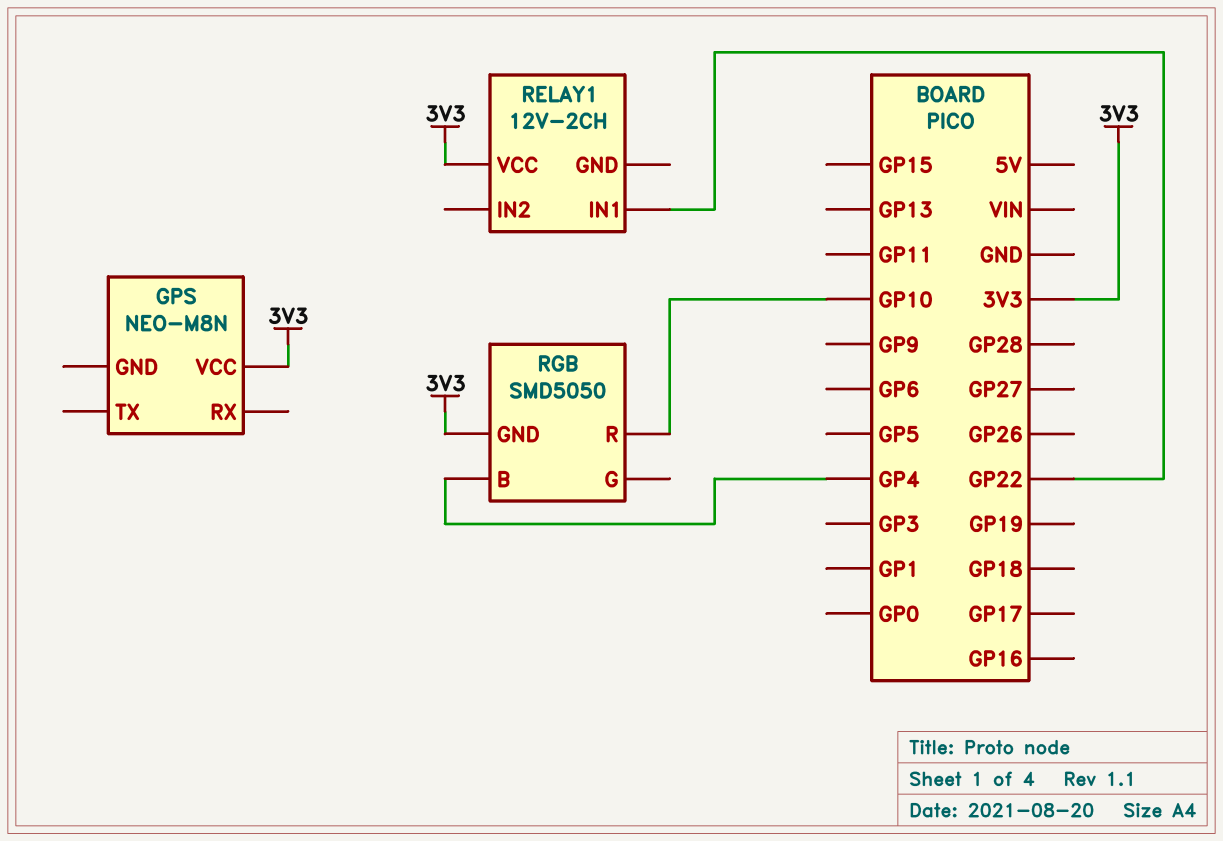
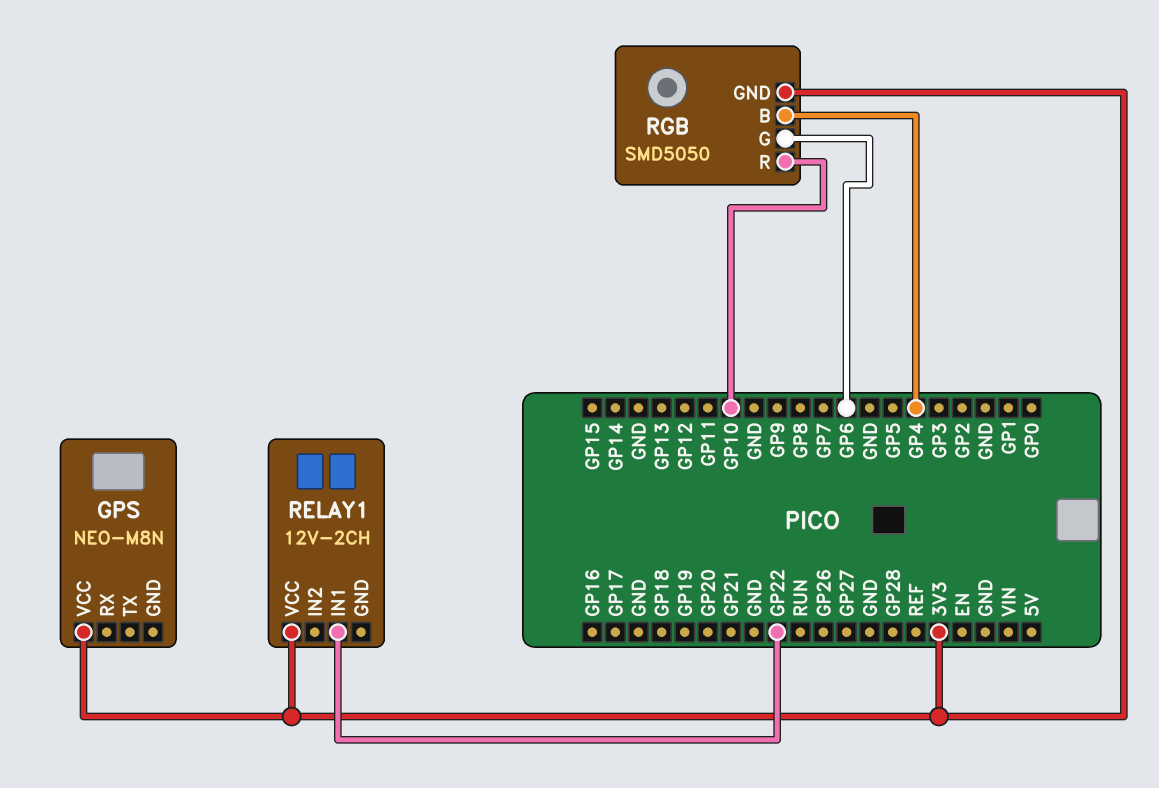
RGB pin G: none -> GP6

